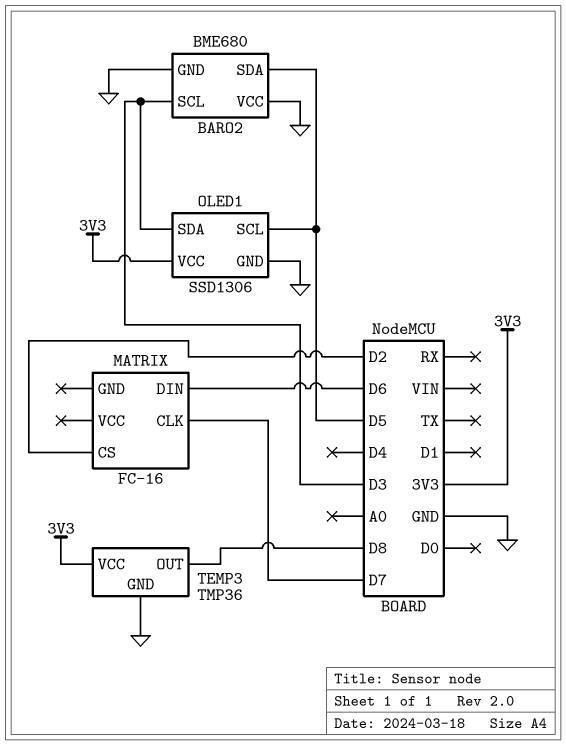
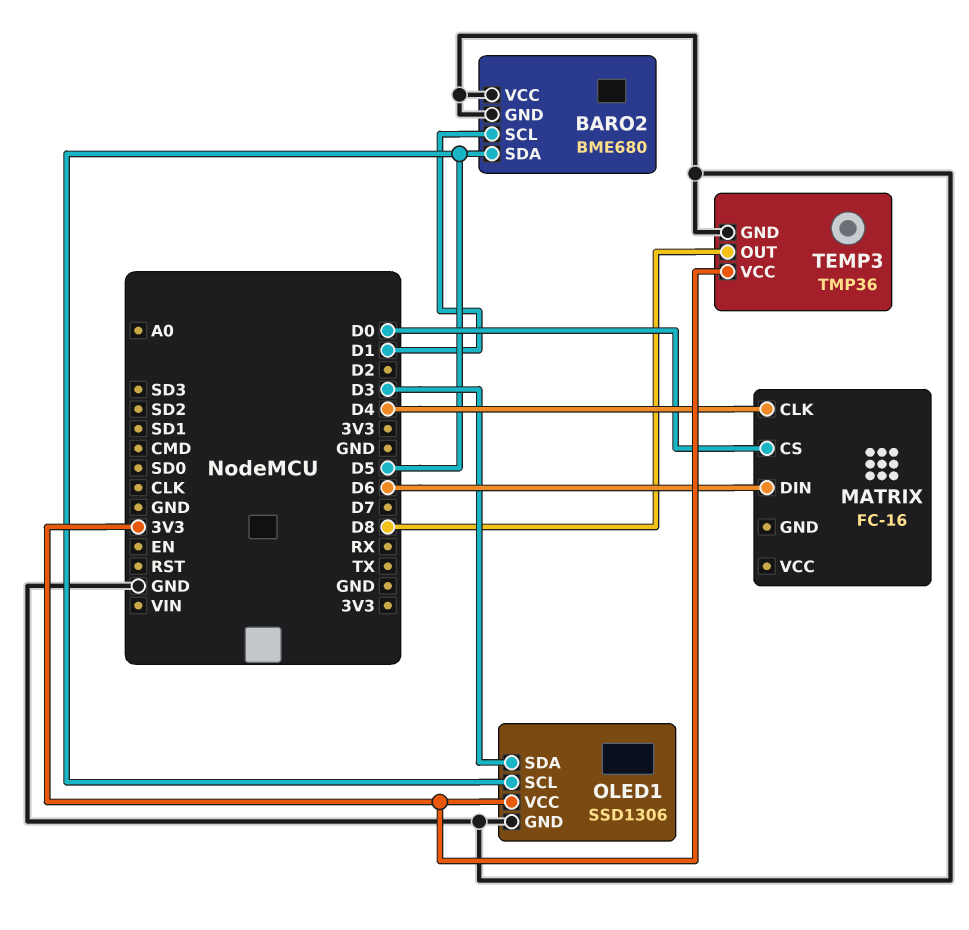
BARO2 pin SCL: D3 -> D1
MATRIX pin CLK: D7 -> D4
MATRIX pin CS: D2 -> D0

